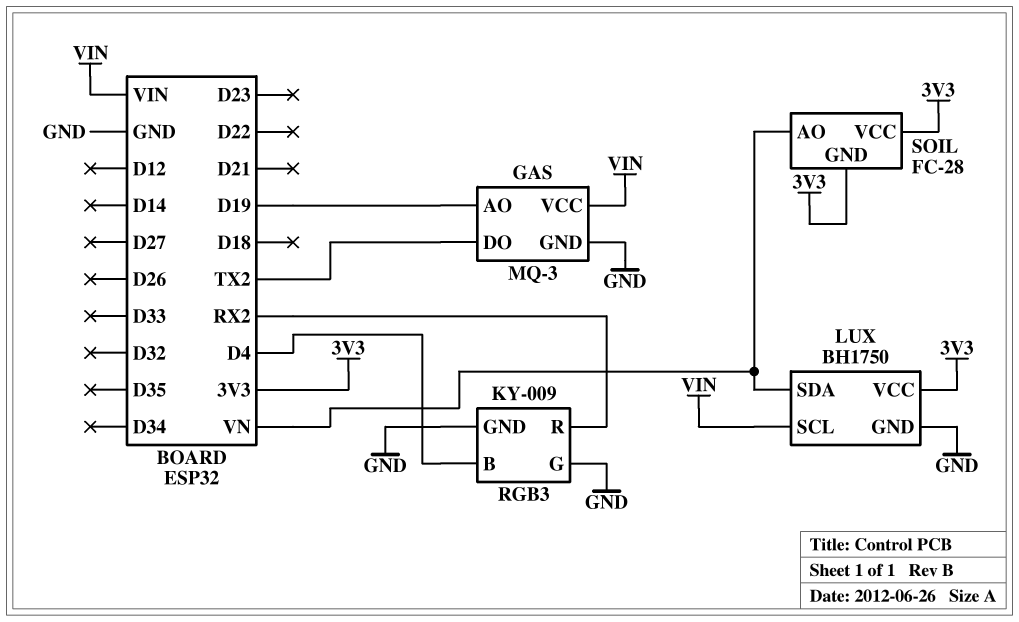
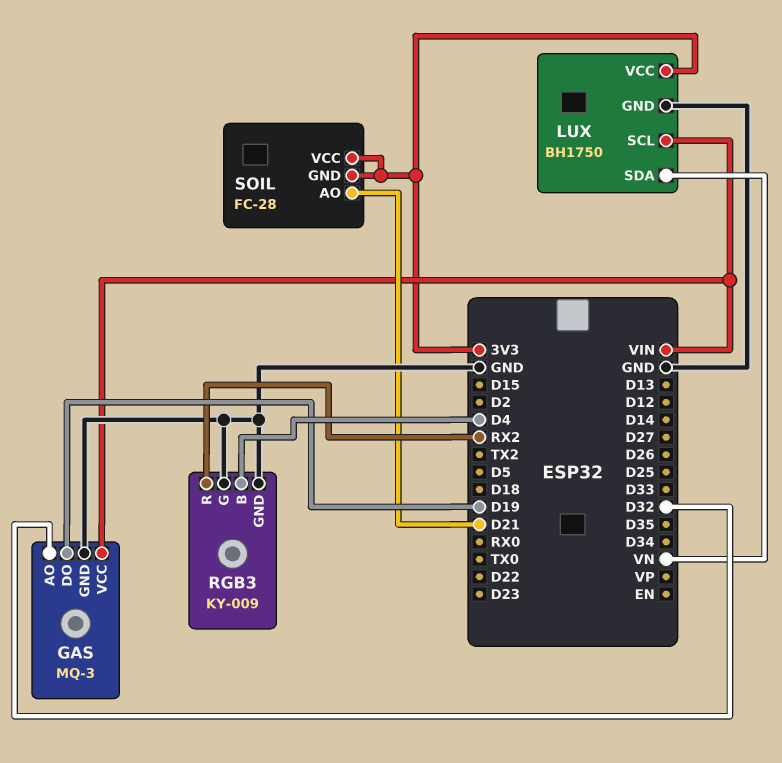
GAS pin AO: D19 -> D32
GAS pin DO: TX2 -> D19
SOIL pin AO: VN -> D21

